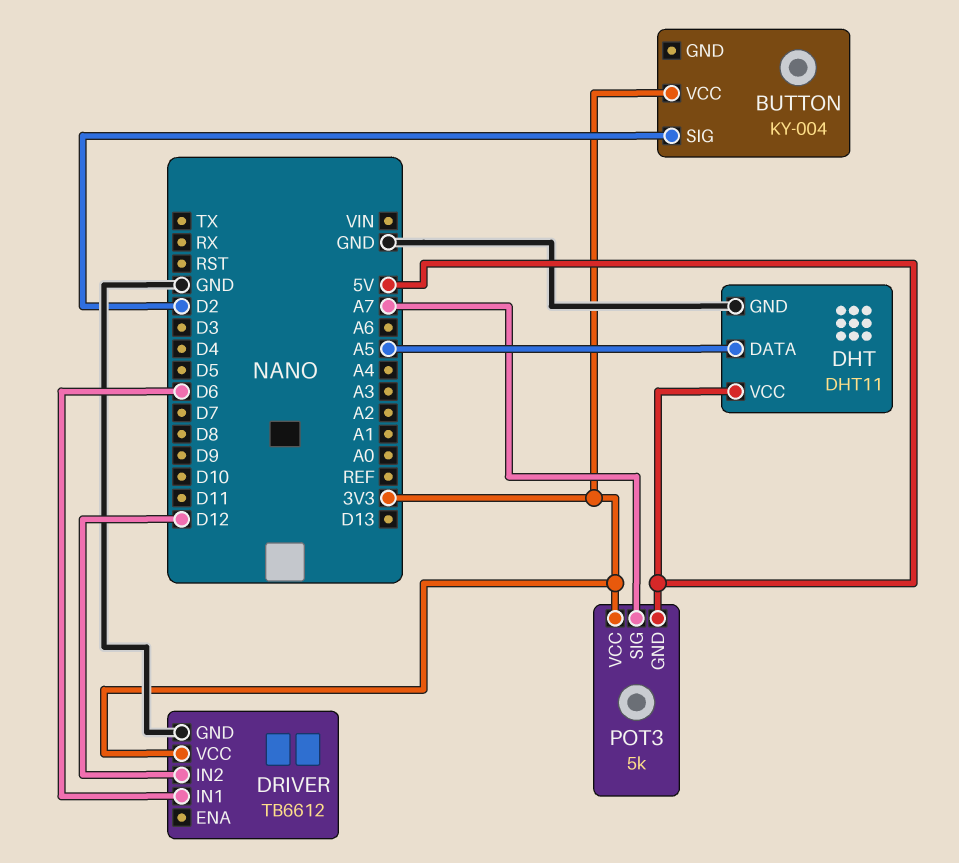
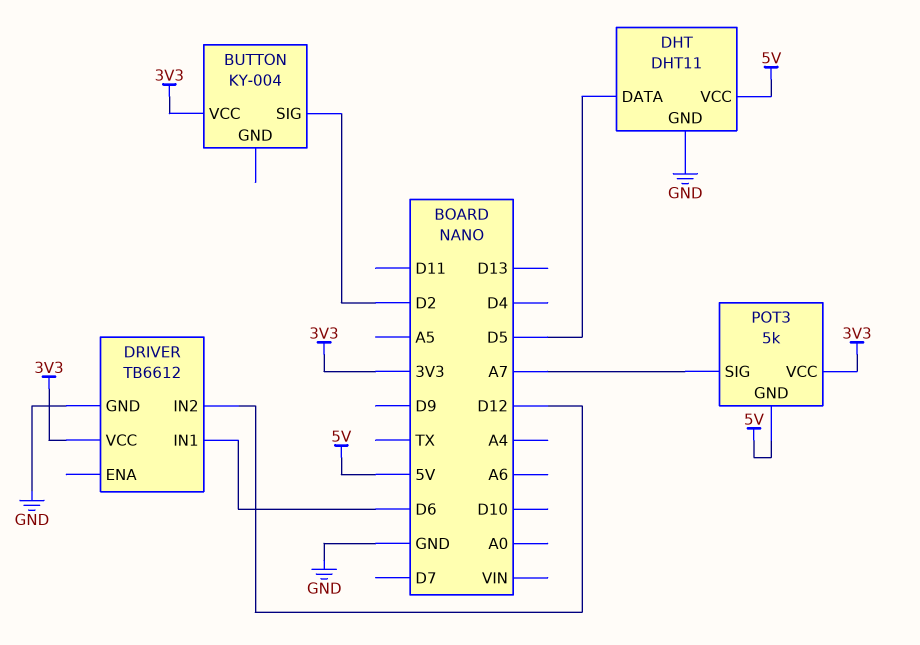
DHT pin DATA: A5 -> D5

